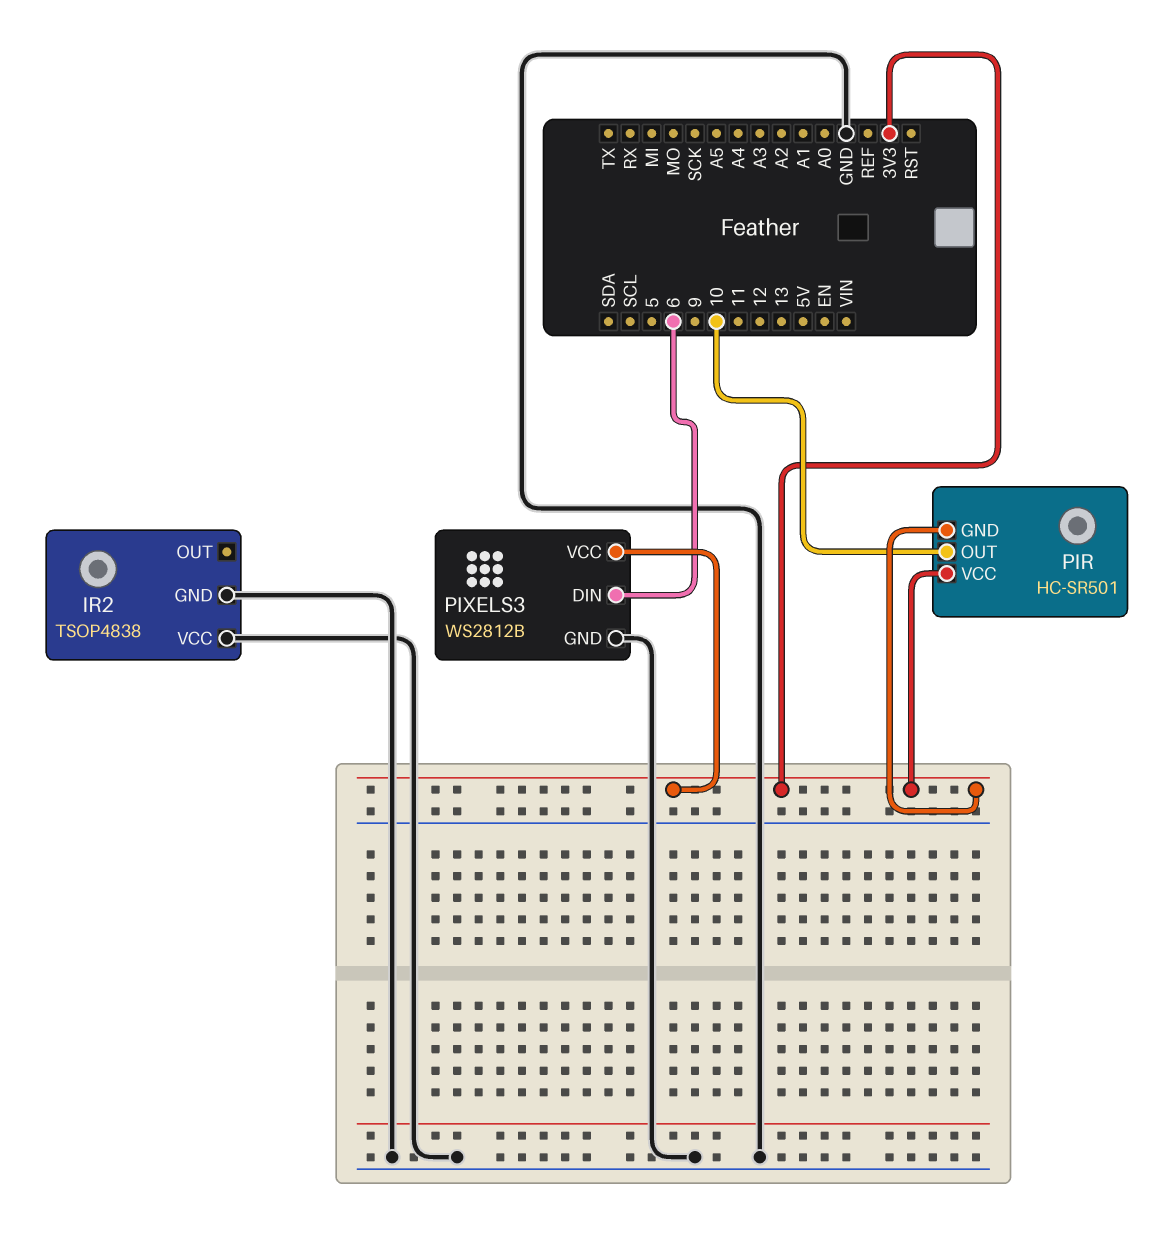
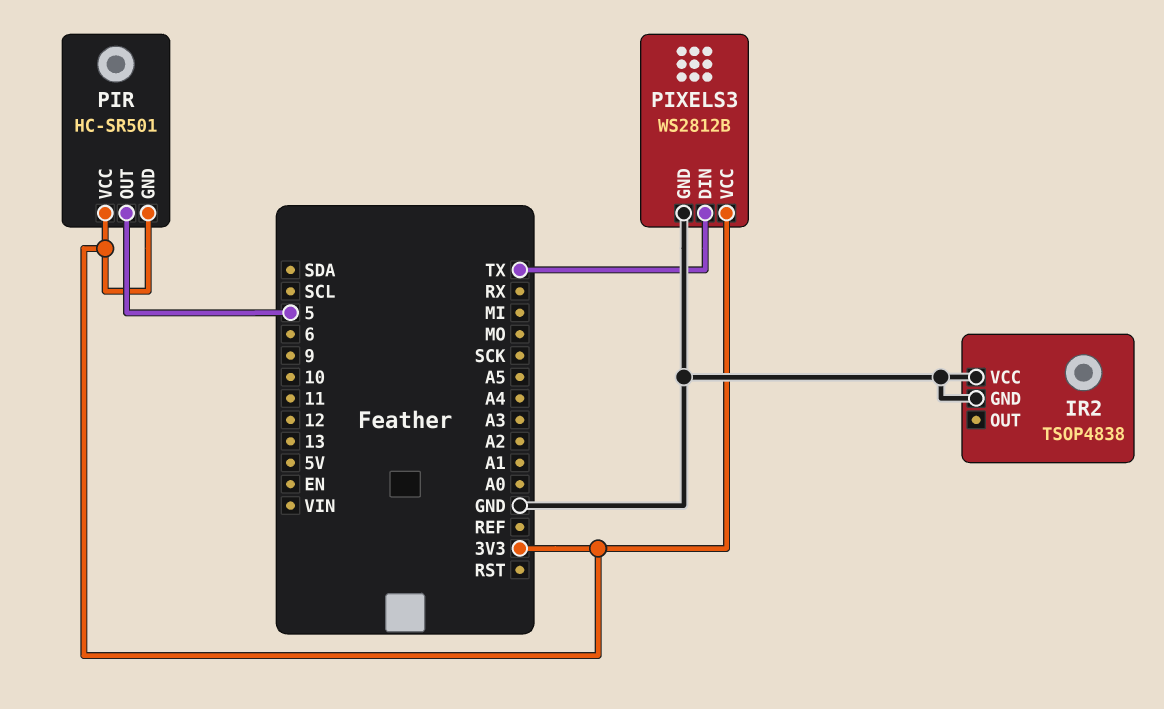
PIR pin OUT: 10 -> 5
PIXELS3 pin DIN: 6 -> TX

